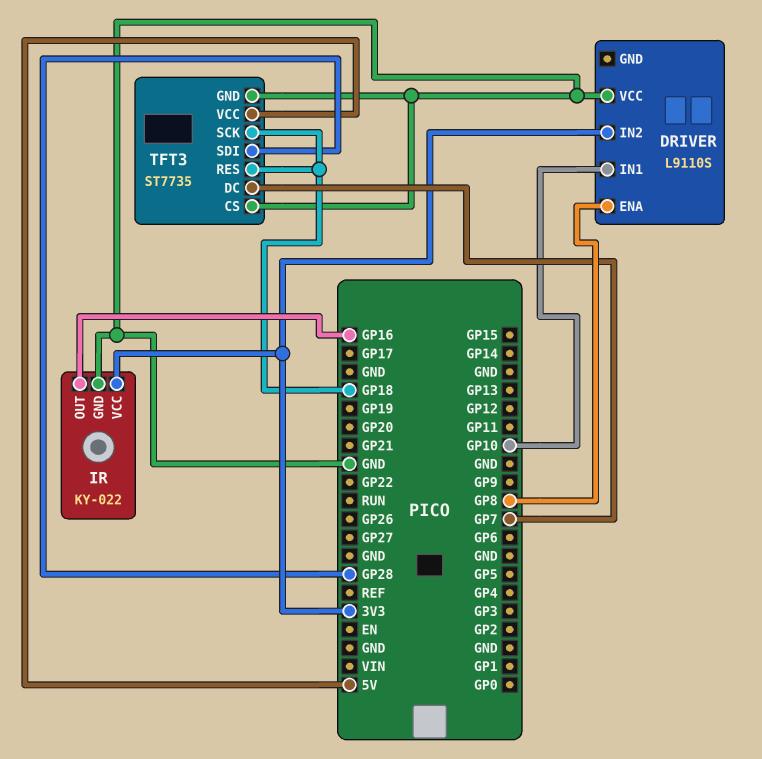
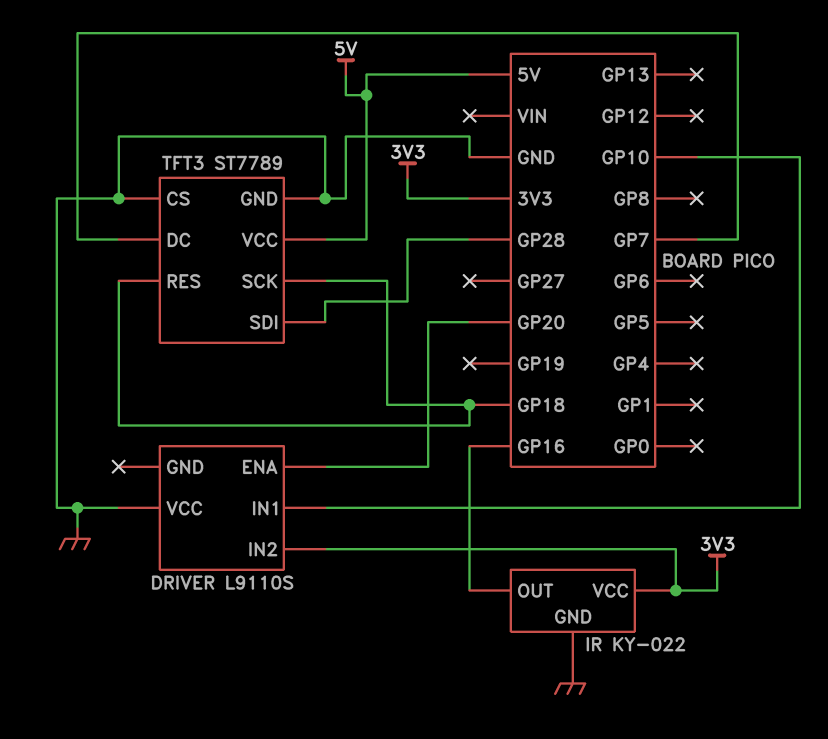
DRIVER pin ENA: GP8 -> GP20
TFT3: ST7735 -> ST7789

